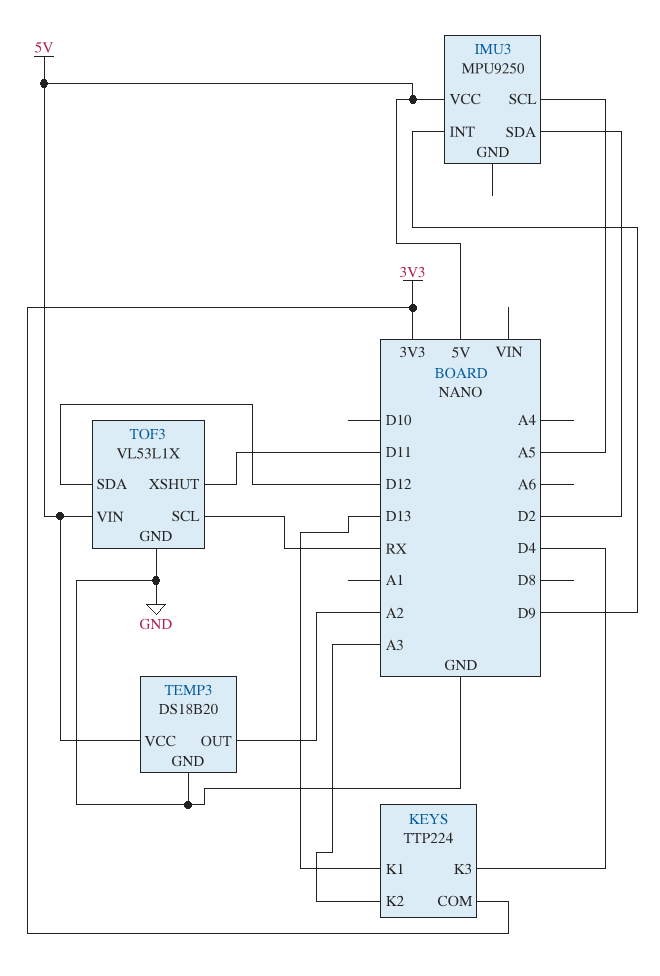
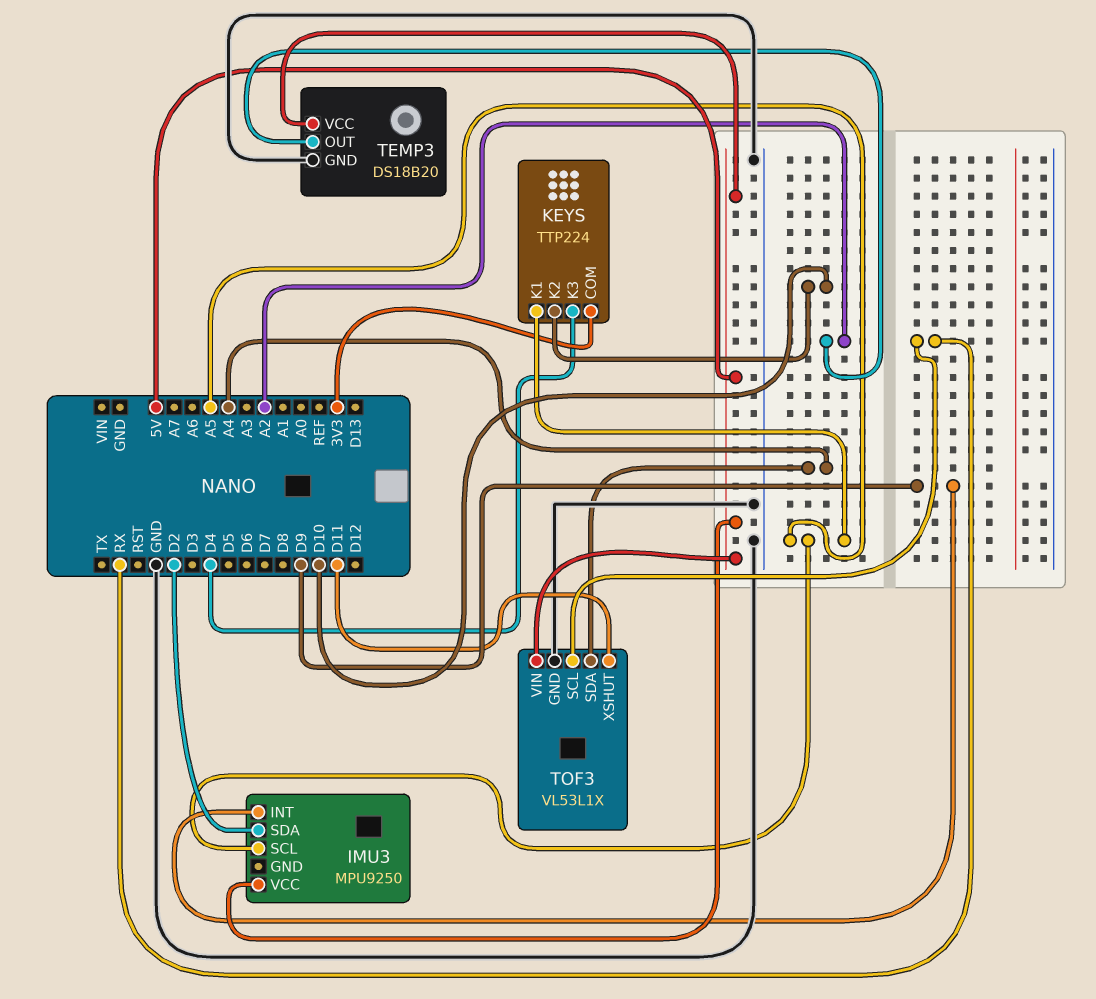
KEYS pin K1: D13 -> A5
KEYS pin K2: A3 -> D10
TOF3 pin SDA: D12 -> A4

